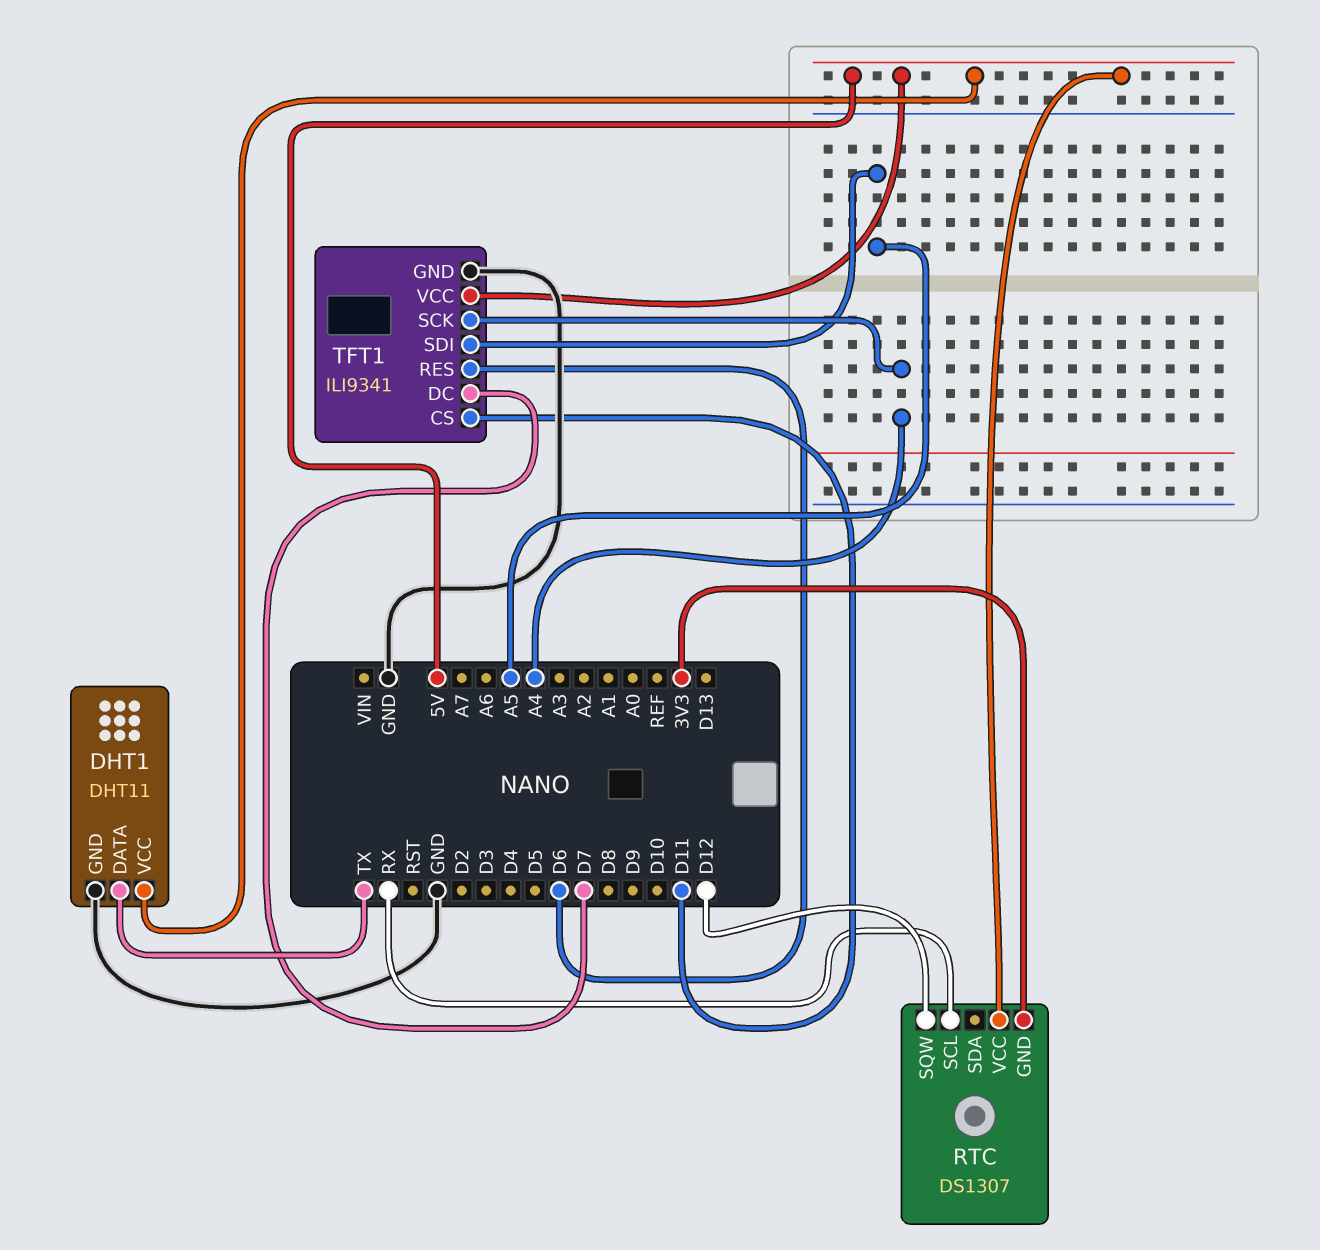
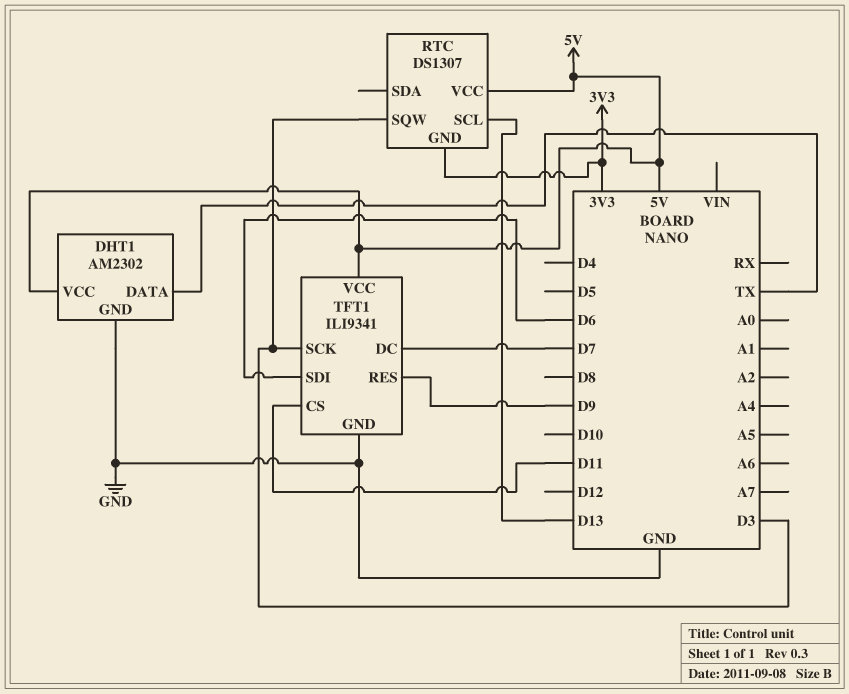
DHT1: DHT11 -> AM2302
RTC pin SCL: RX -> D13
RTC pin SQW: D12 -> D3
TFT1 pin RES: D6 -> D9
TFT1 pin SCK: A4 -> D3
TFT1 pin SDI: A5 -> D6

